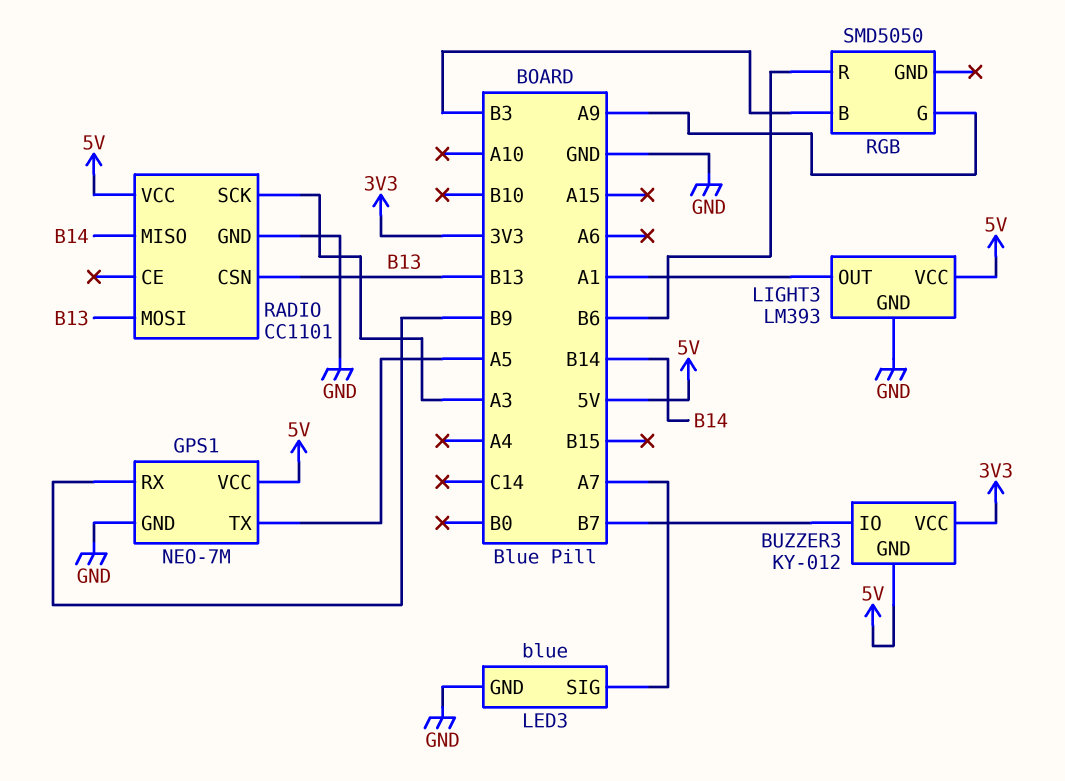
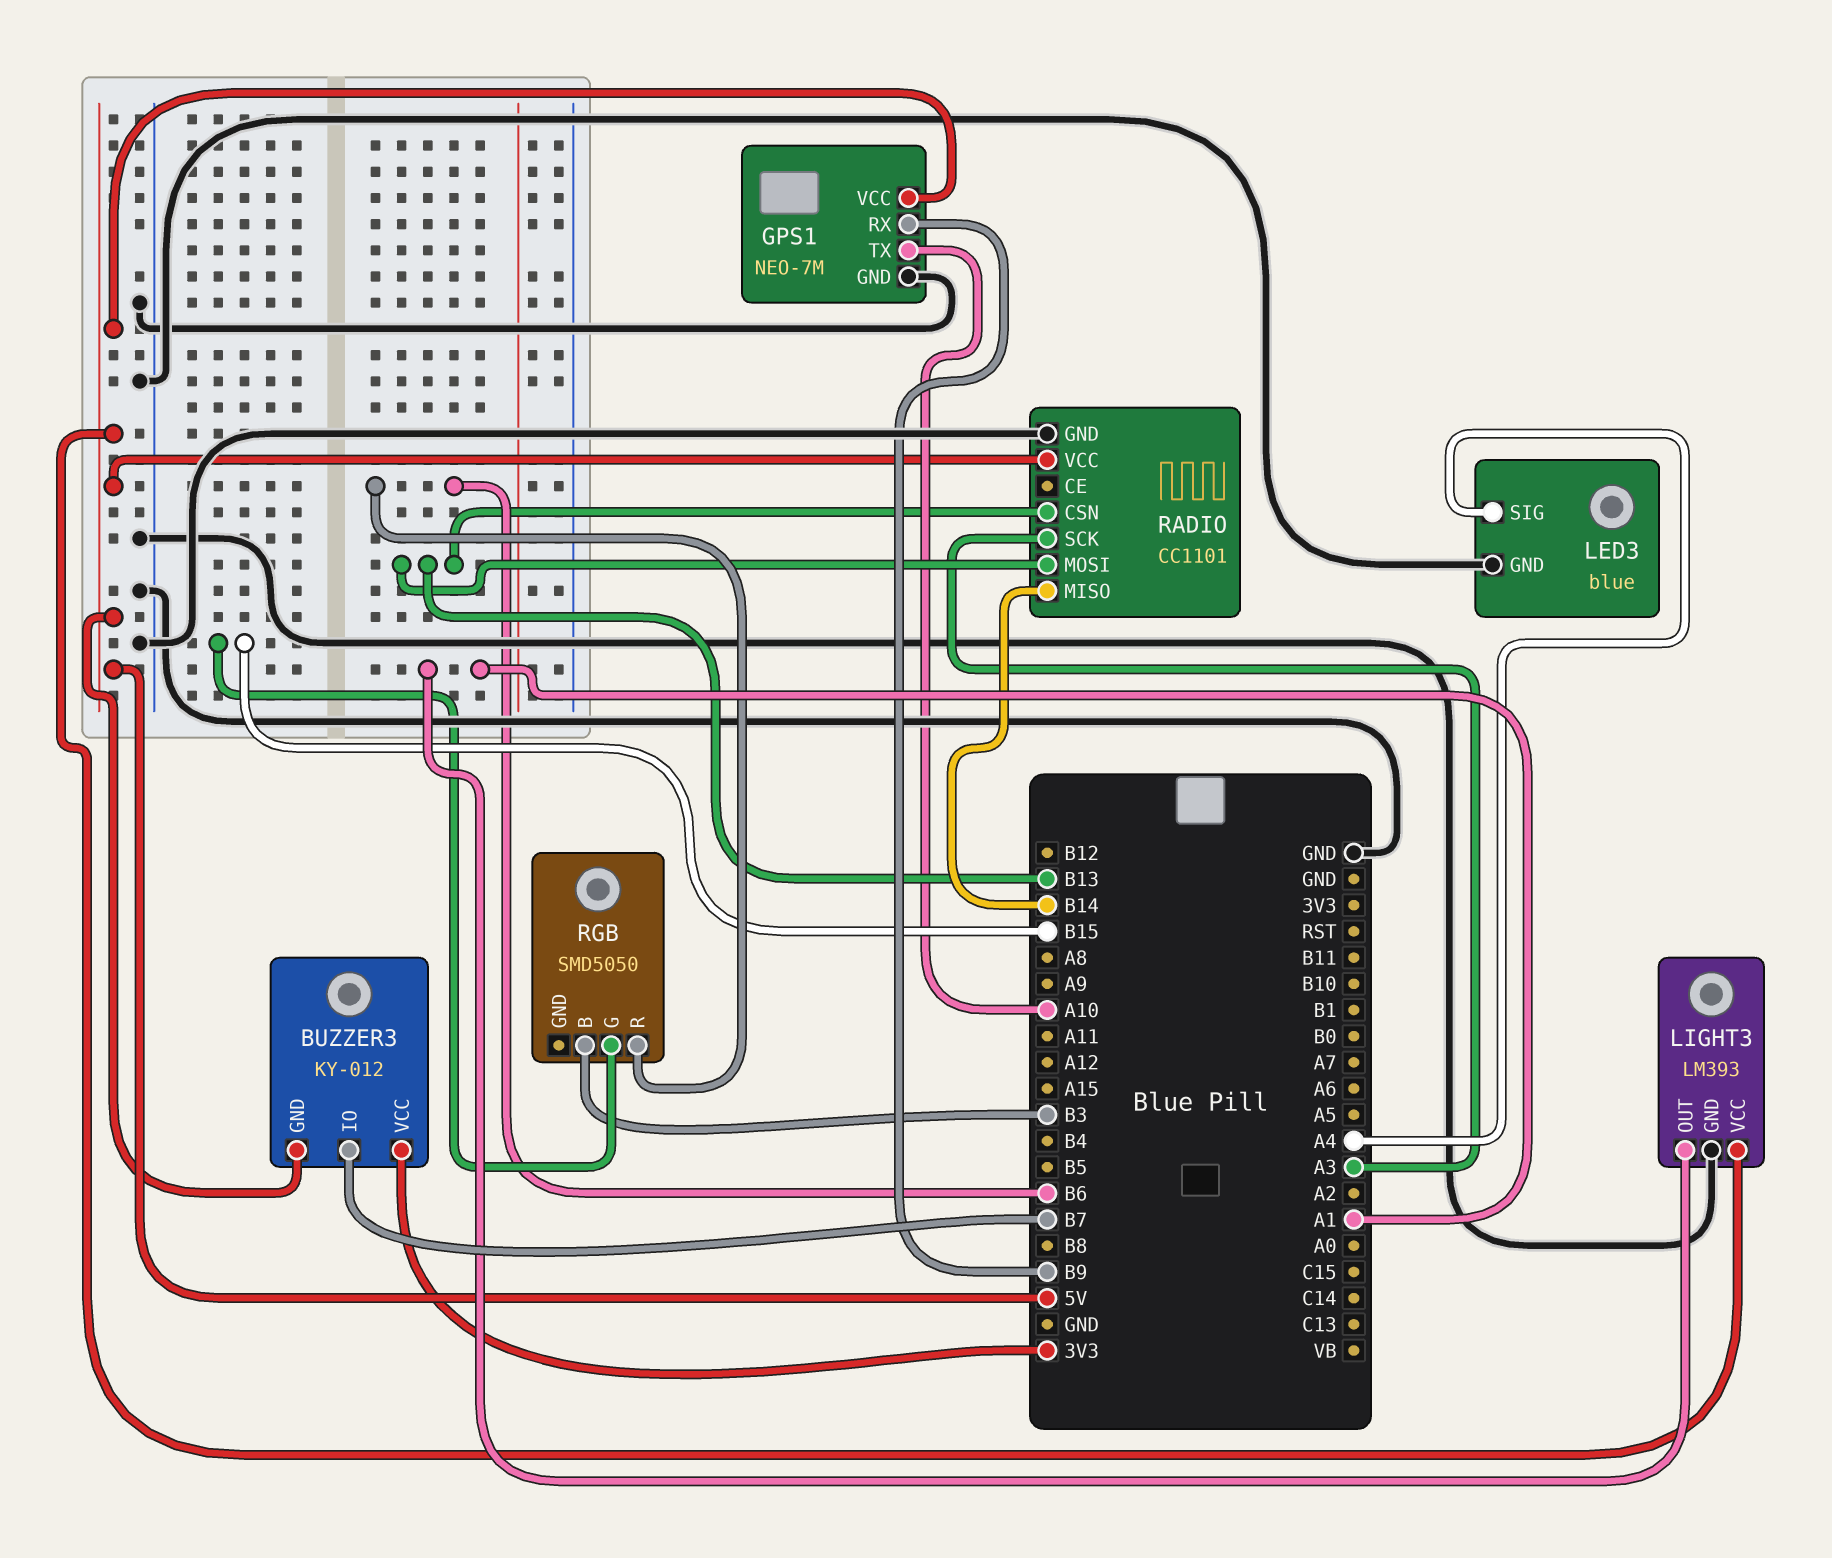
GPS1 pin TX: A5 -> A10
LED3 pin SIG: A7 -> A4
RGB pin G: A9 -> B15

